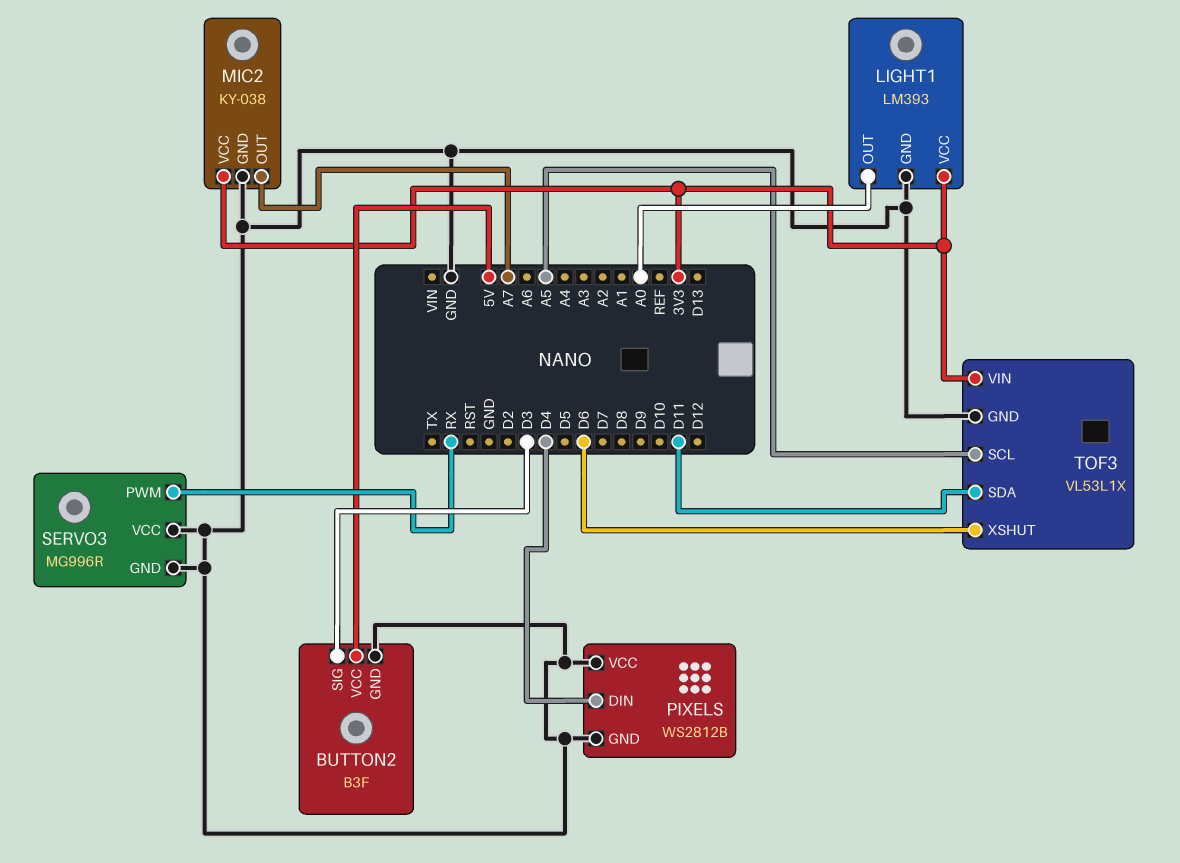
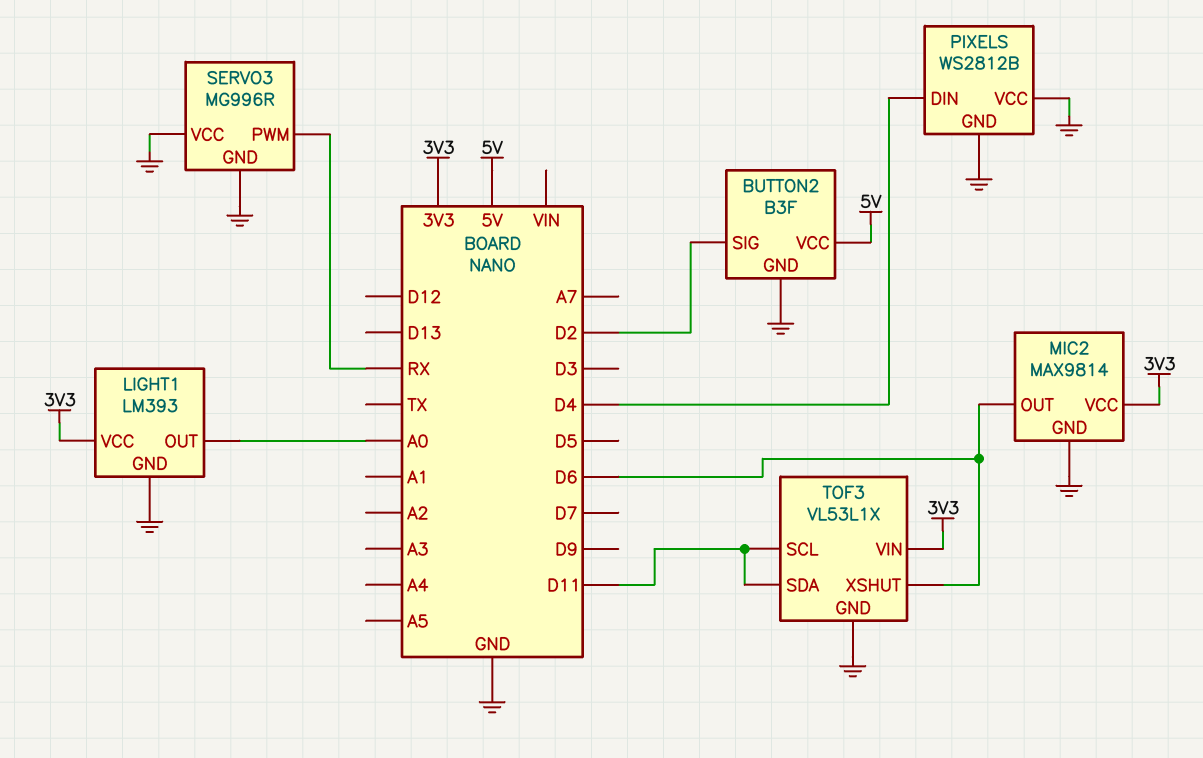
BUTTON2 pin SIG: D3 -> D2
MIC2: KY-038 -> MAX9814
MIC2 pin OUT: A7 -> D6
TOF3 pin SCL: A5 -> D11

